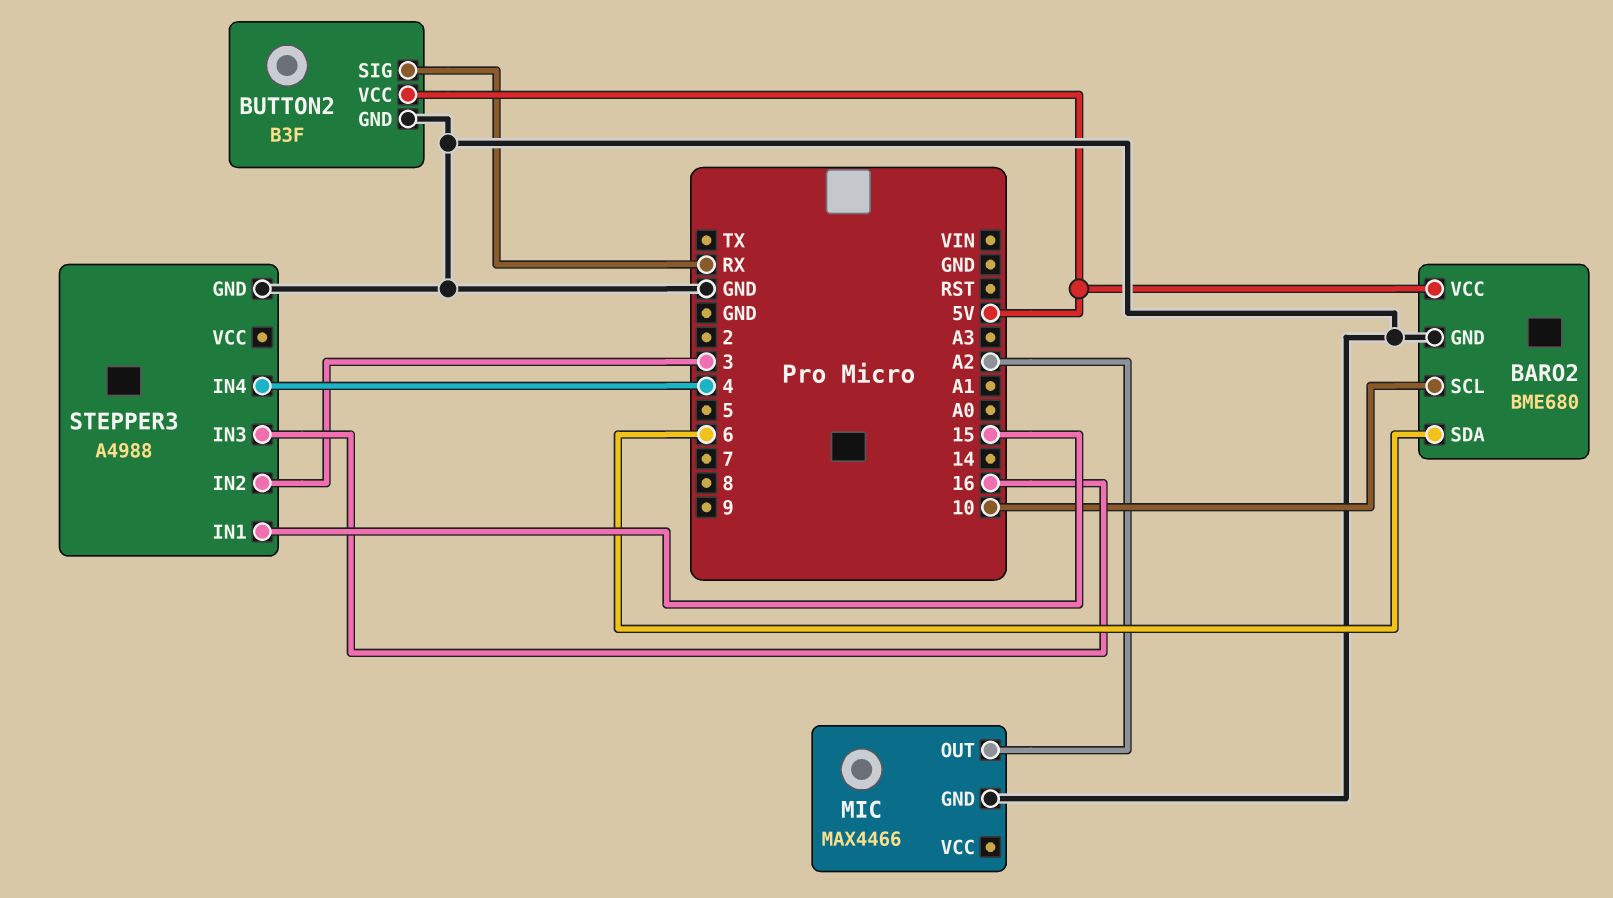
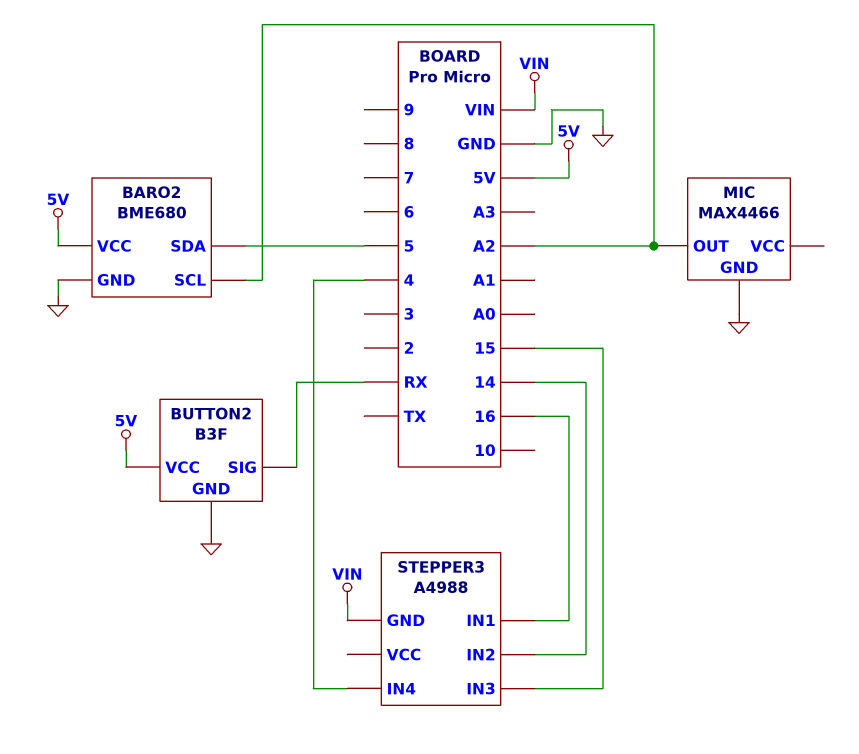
BARO2 pin SCL: 10 -> A2
BARO2 pin SDA: 6 -> 5
STEPPER3 pin GND: GND -> VIN
STEPPER3 pin IN1: 15 -> 16
STEPPER3 pin IN2: 3 -> 14
STEPPER3 pin IN3: 16 -> 15

